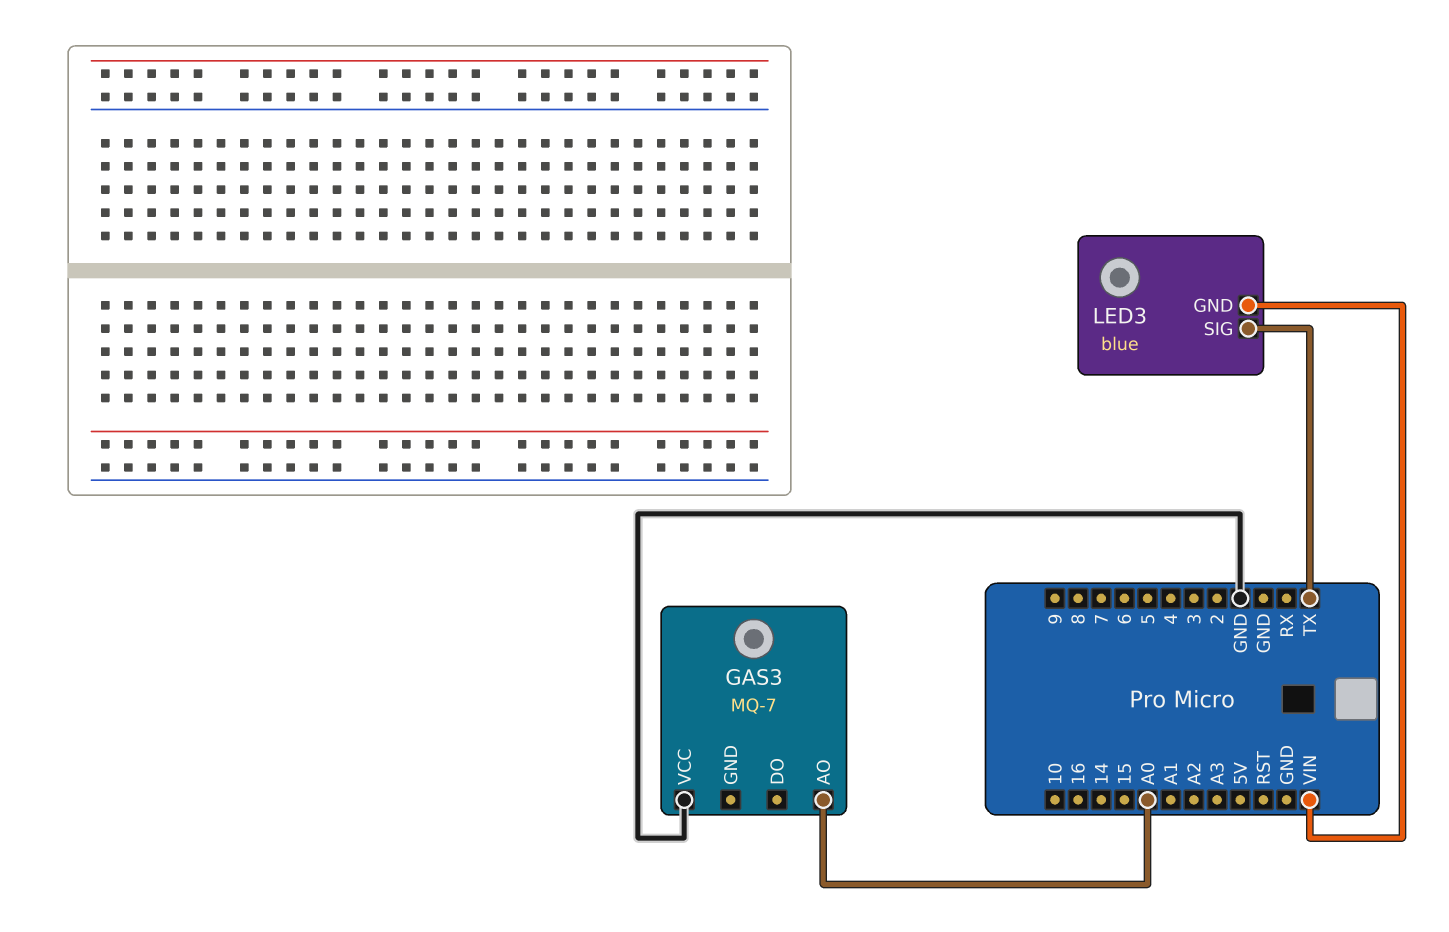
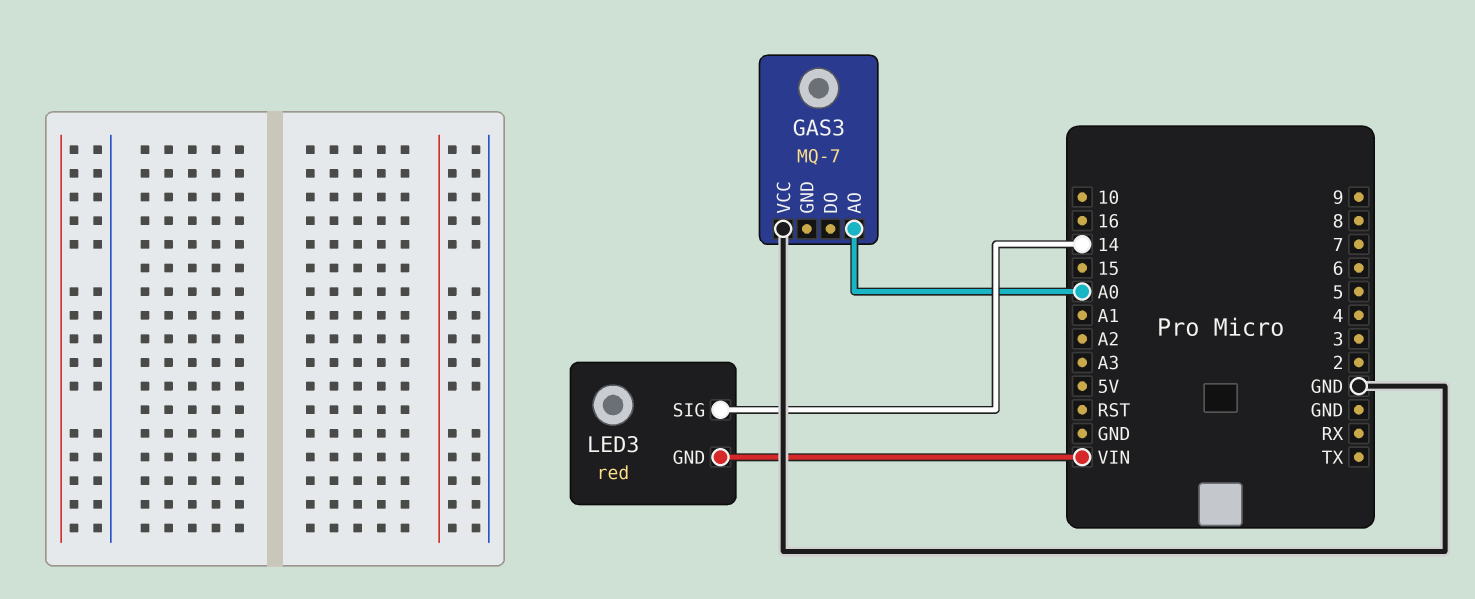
LED3: blue -> red
LED3 pin SIG: TX -> 14

